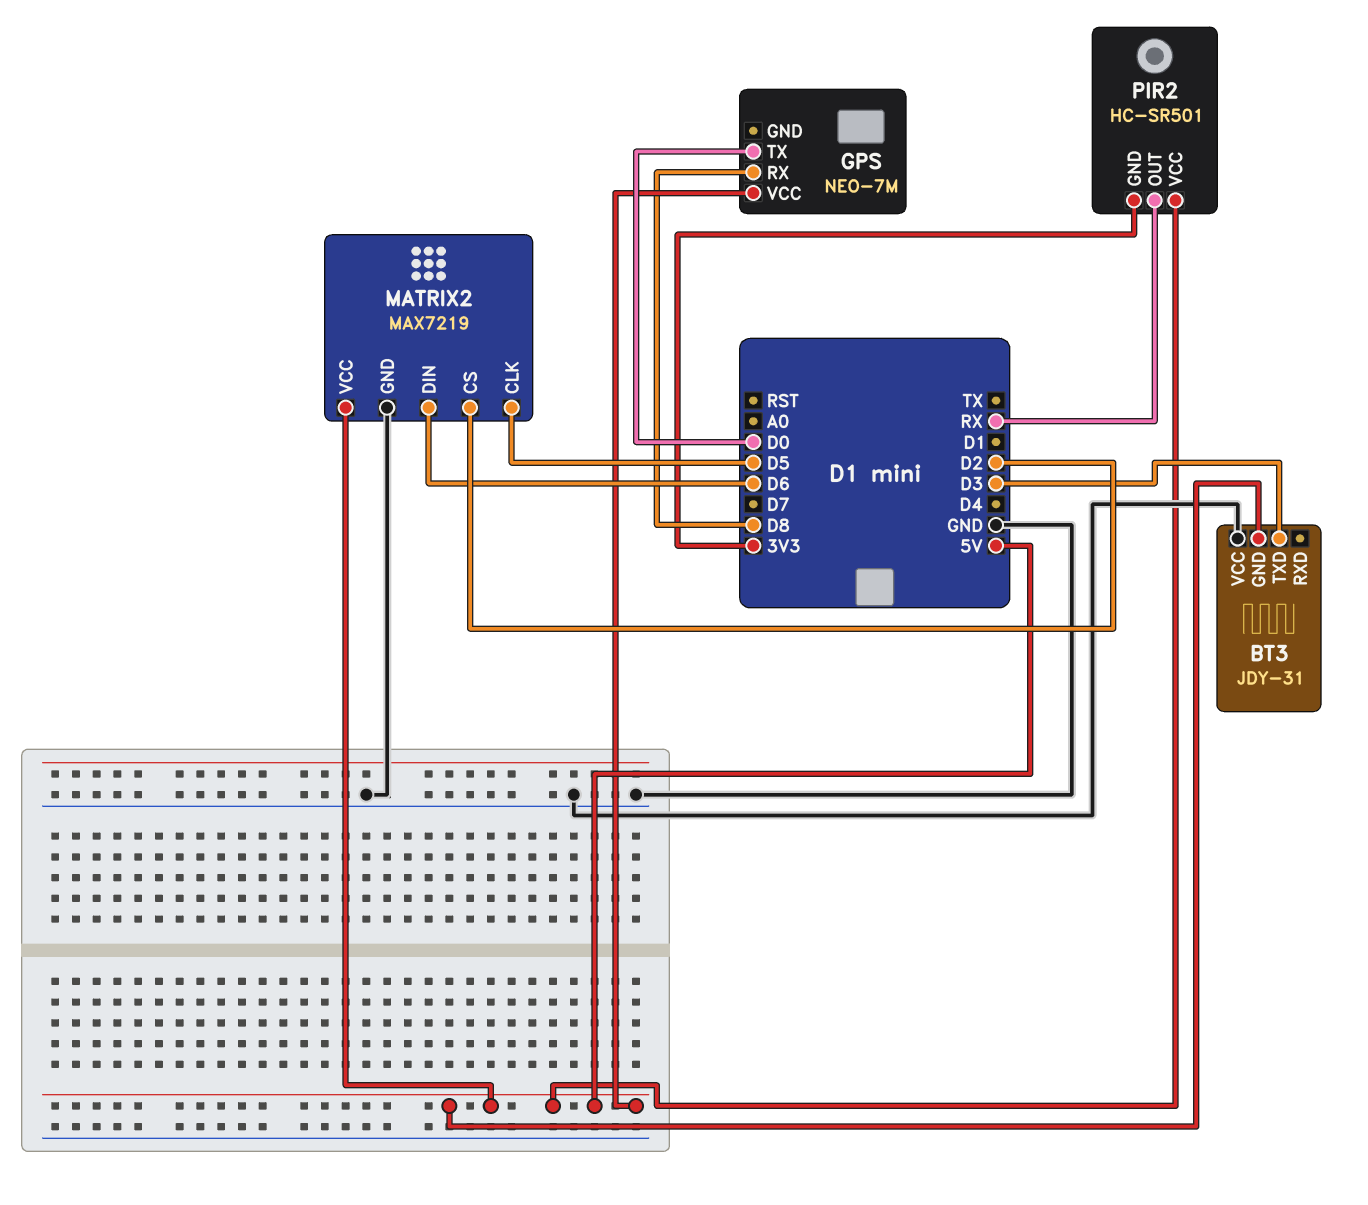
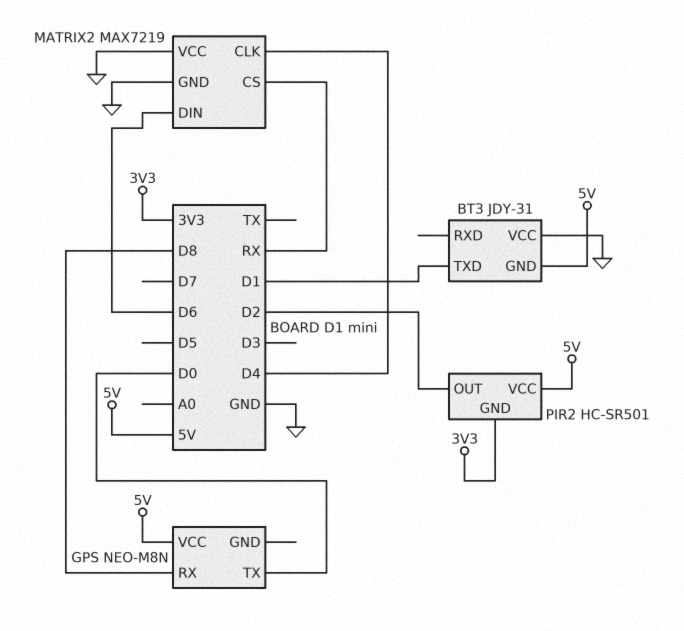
BT3 pin TXD: D3 -> D1
GPS: NEO-7M -> NEO-M8N
MATRIX2 pin CLK: D5 -> D4
MATRIX2 pin CS: D2 -> RX
MATRIX2 pin VCC: 5V -> GND
PIR2 pin OUT: RX -> D2

